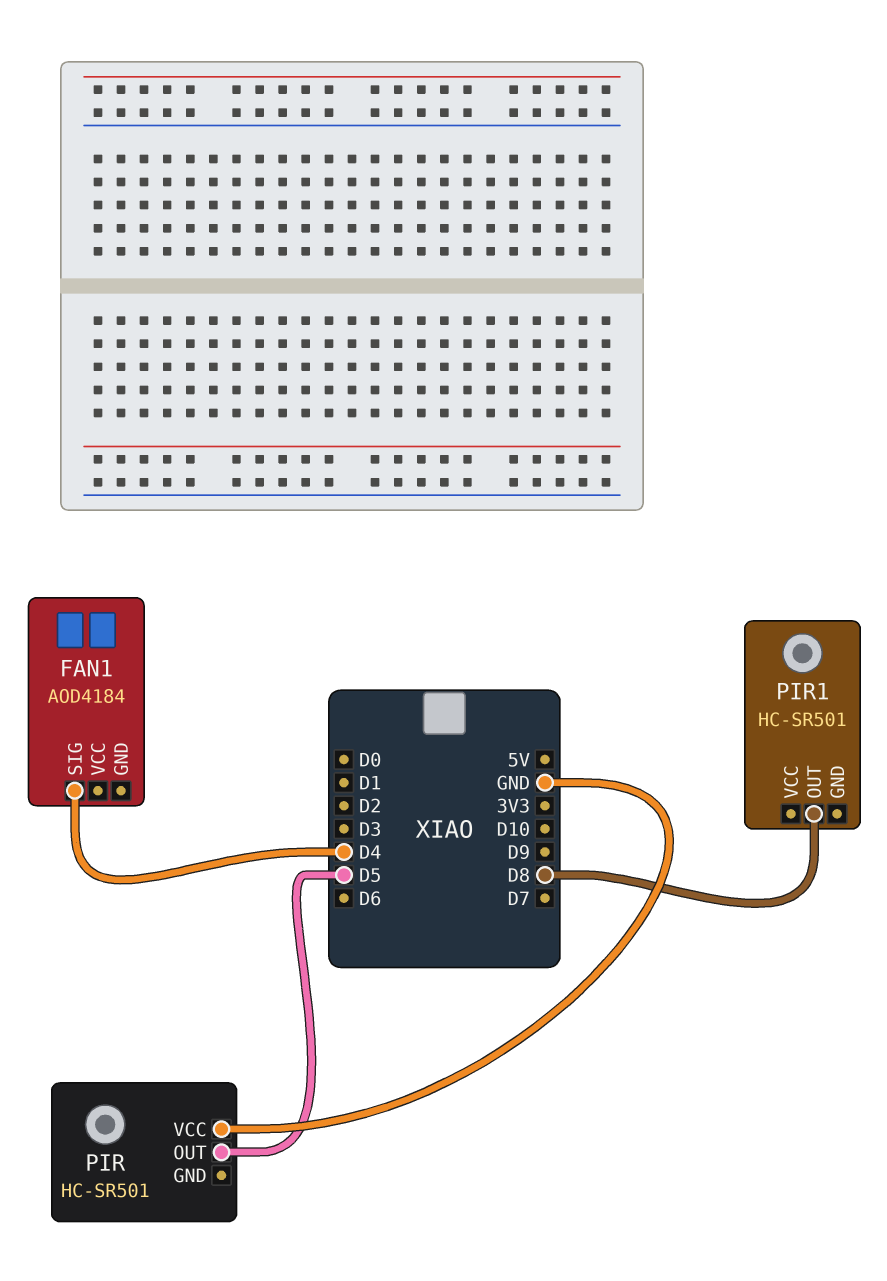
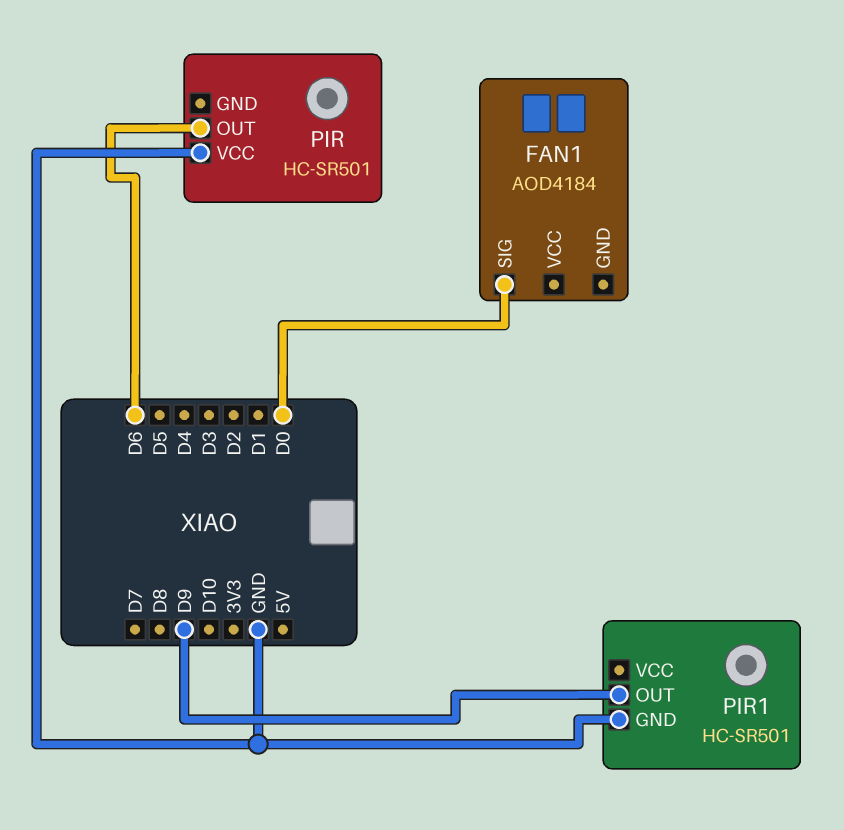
FAN1 pin SIG: D4 -> D0
PIR pin OUT: D5 -> D6
PIR1 pin GND: none -> GND
PIR1 pin OUT: D8 -> D9

